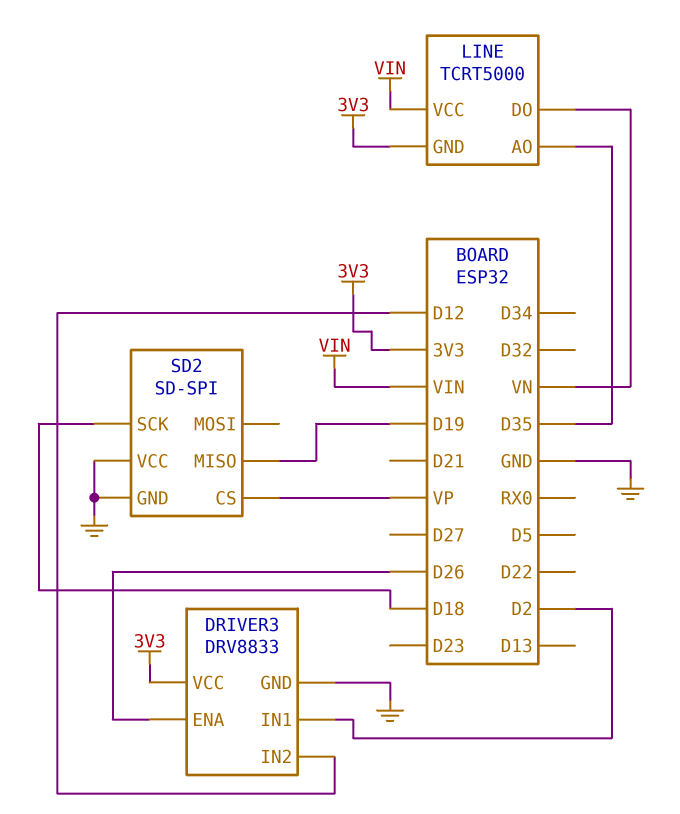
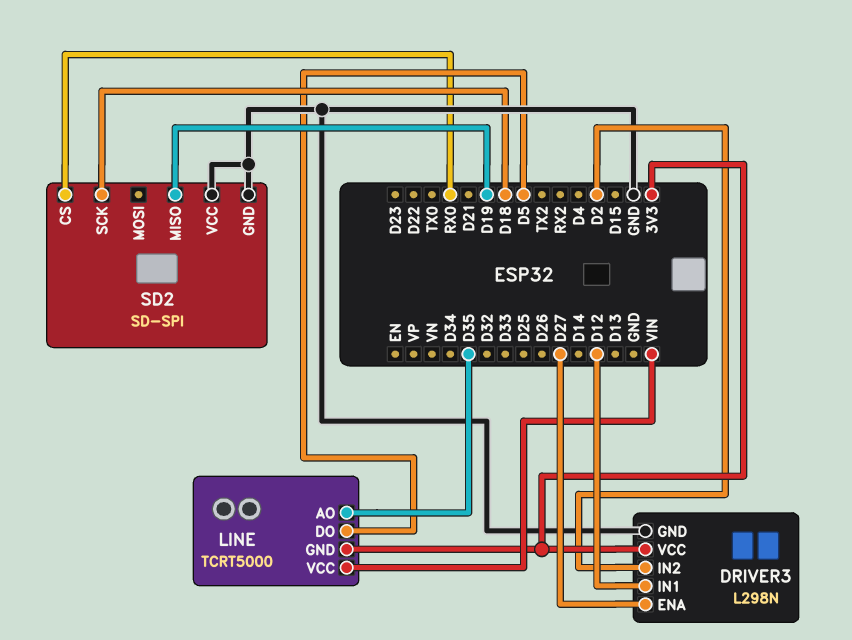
DRIVER3: DRV8833 -> L298N
DRIVER3 pin ENA: D26 -> D27
DRIVER3 pin IN1: D2 -> D12
DRIVER3 pin IN2: D12 -> D2
LINE pin DO: VN -> D5
SD2 pin CS: VP -> RX0

